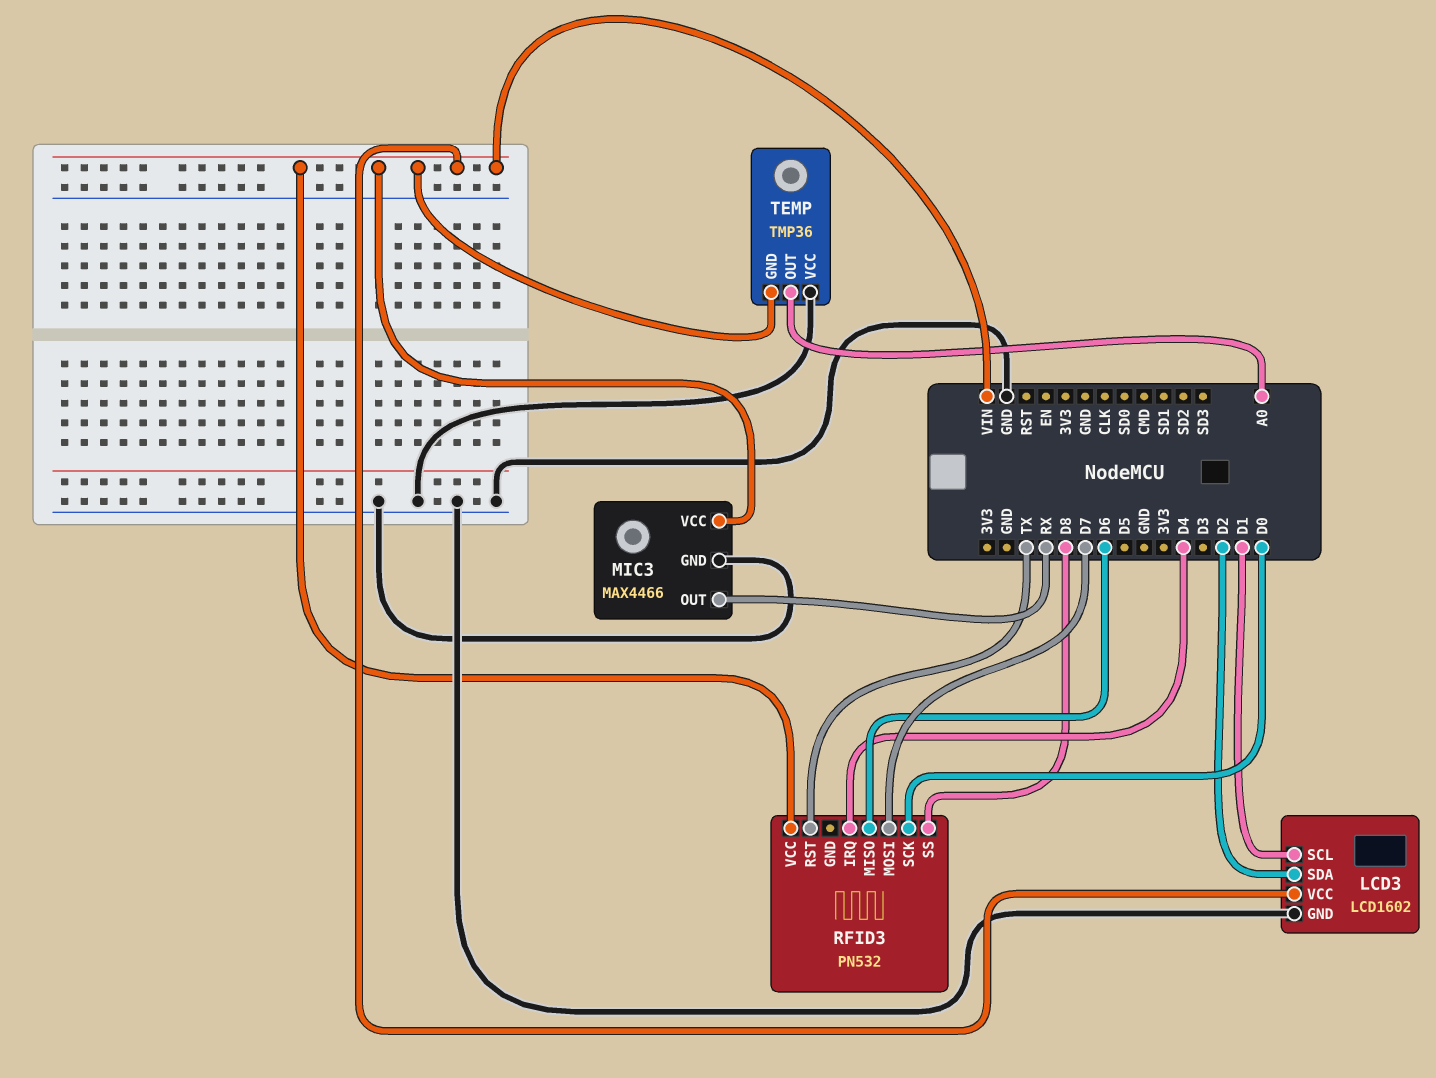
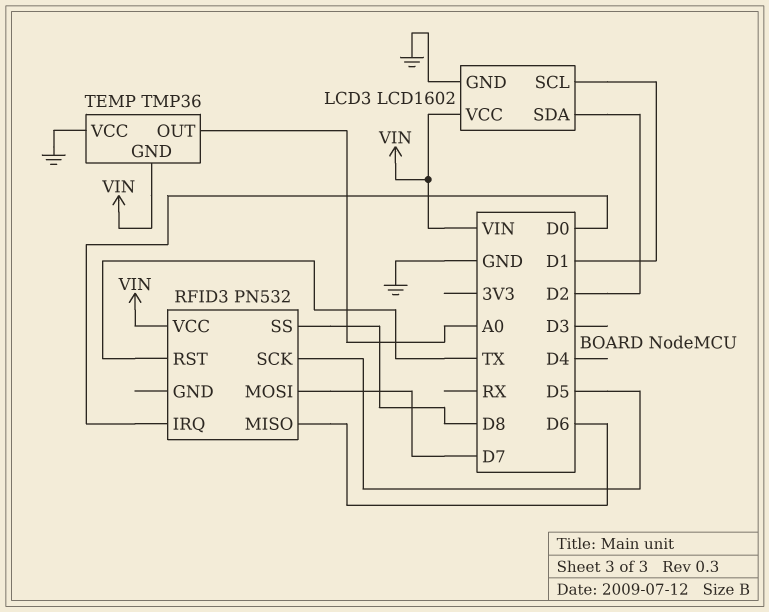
MIC3: MAX4466 -> none
MIC3 pin GND: GND -> none
MIC3 pin OUT: RX -> none
MIC3 pin VCC: VIN -> none
RFID3 pin IRQ: D4 -> D0
RFID3 pin SCK: D0 -> D5

